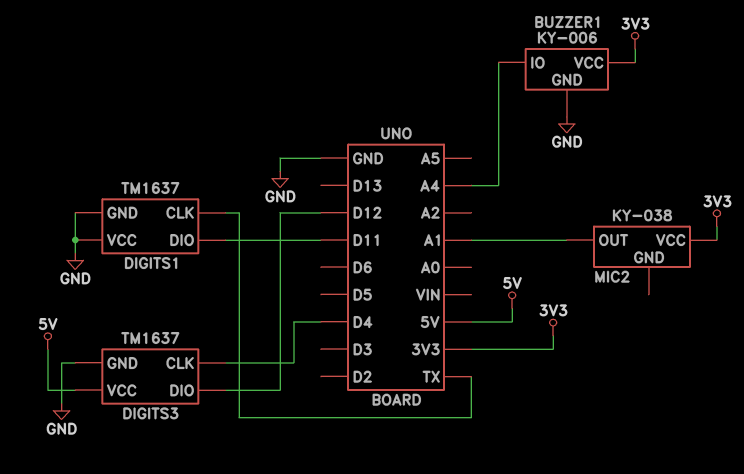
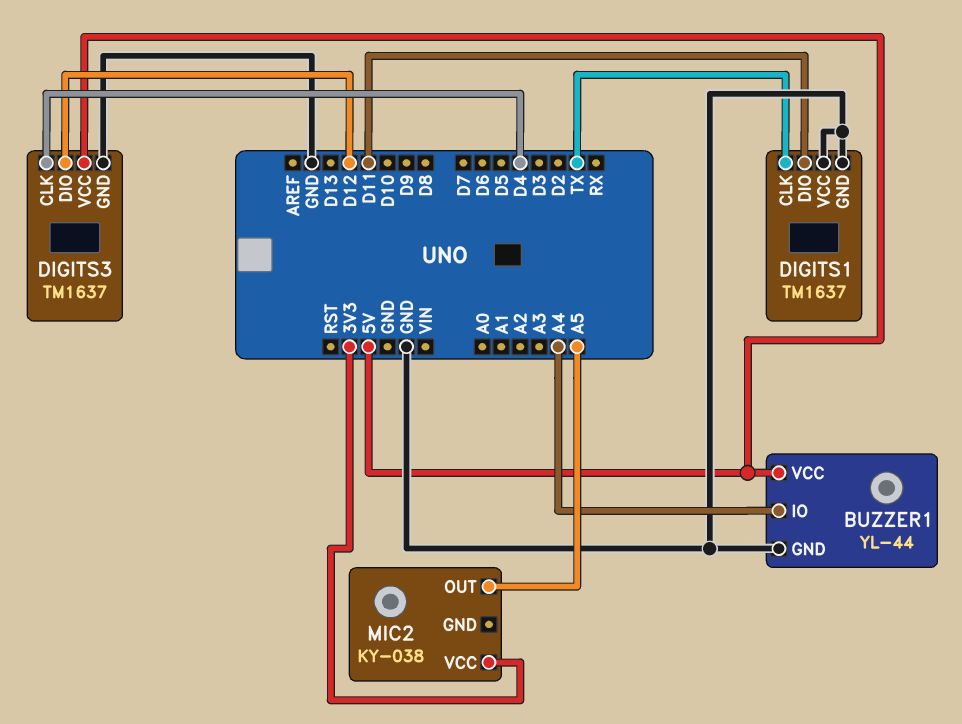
BUZZER1: KY-006 -> YL-44
BUZZER1 pin VCC: 3V3 -> 5V
MIC2 pin OUT: A1 -> A5

